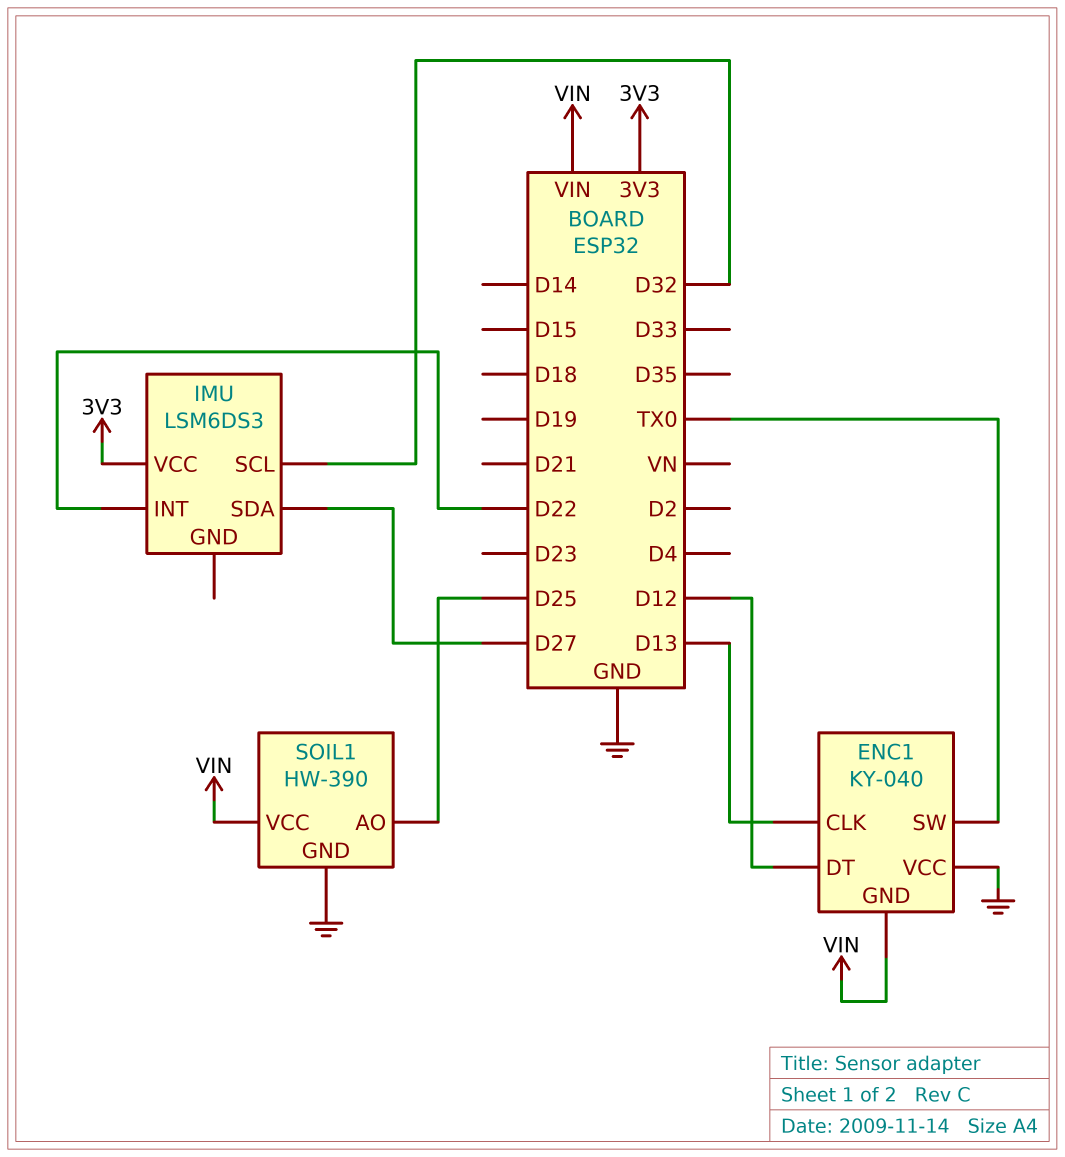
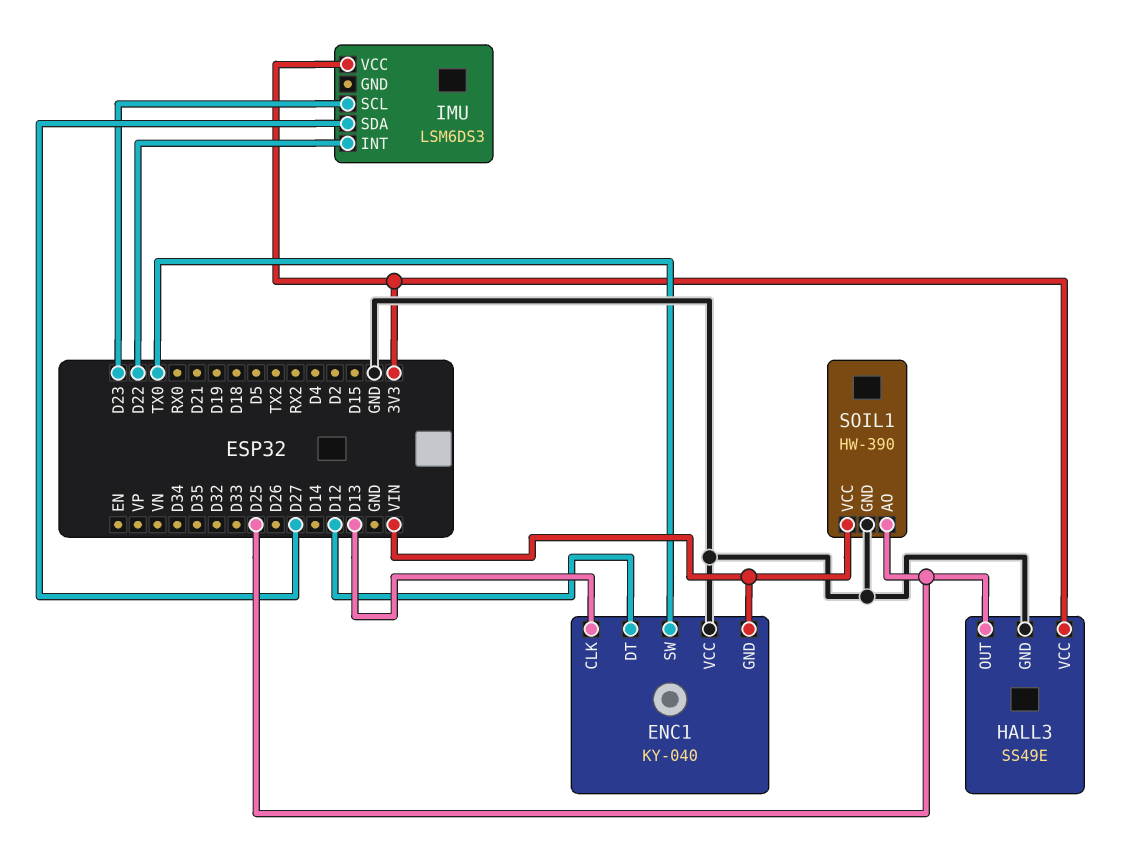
HALL3: none -> SS49E
HALL3 pin GND: none -> GND
HALL3 pin OUT: none -> D25
HALL3 pin VCC: none -> 3V3
IMU pin SCL: D32 -> D23

